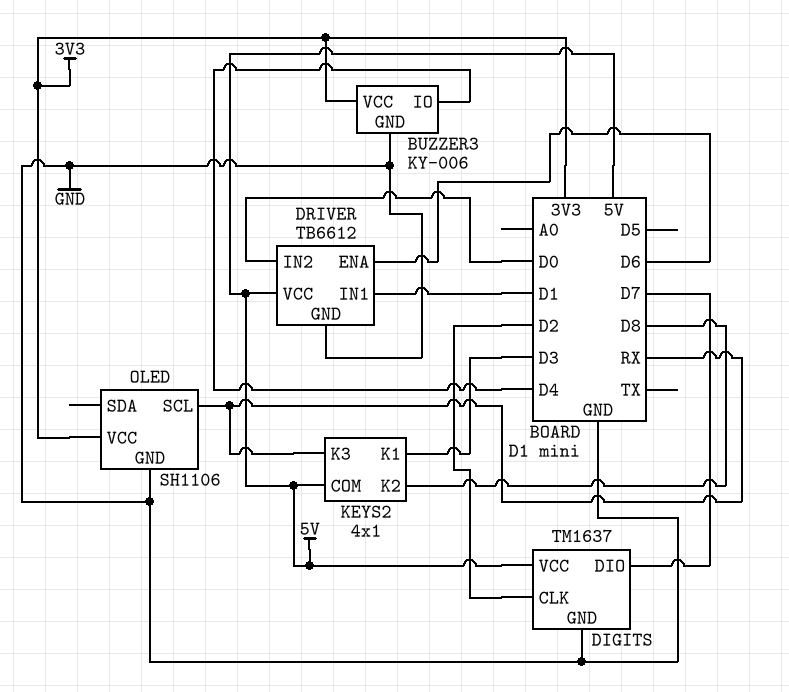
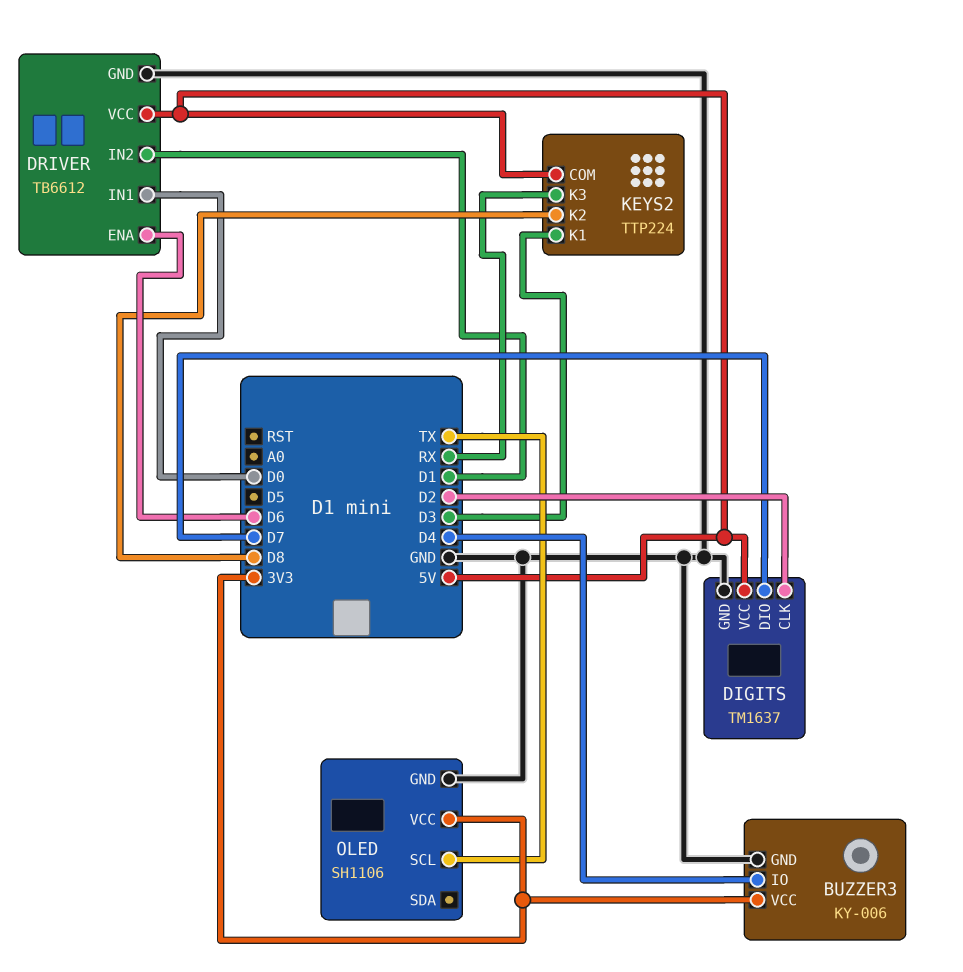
DRIVER pin IN1: D1 -> D0
DRIVER pin IN2: D0 -> D1
KEYS2: 4x1 -> TTP224
OLED pin SCL: RX -> TX

